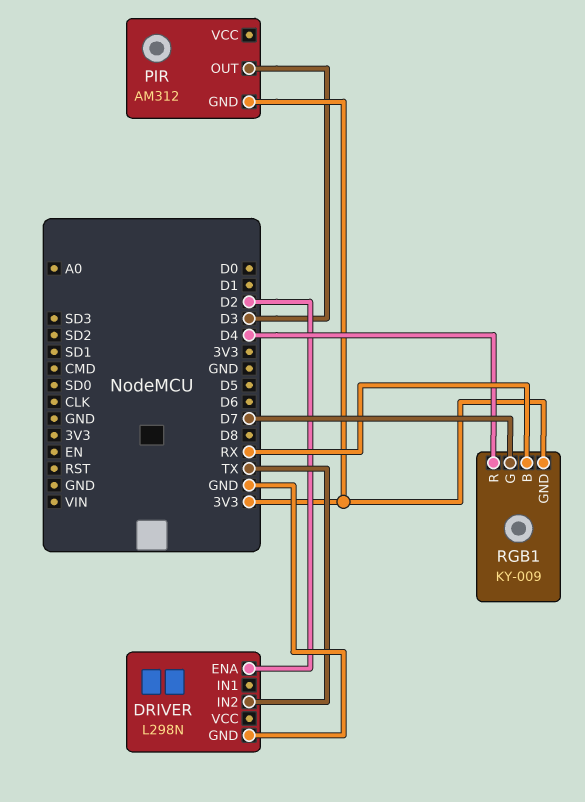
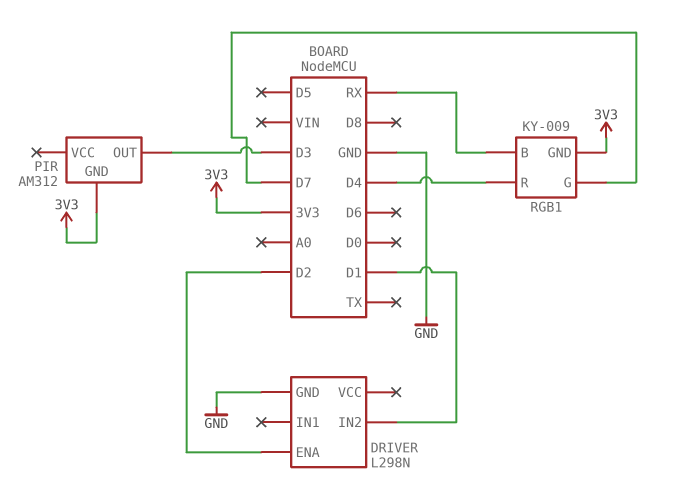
DRIVER pin IN2: TX -> D1

